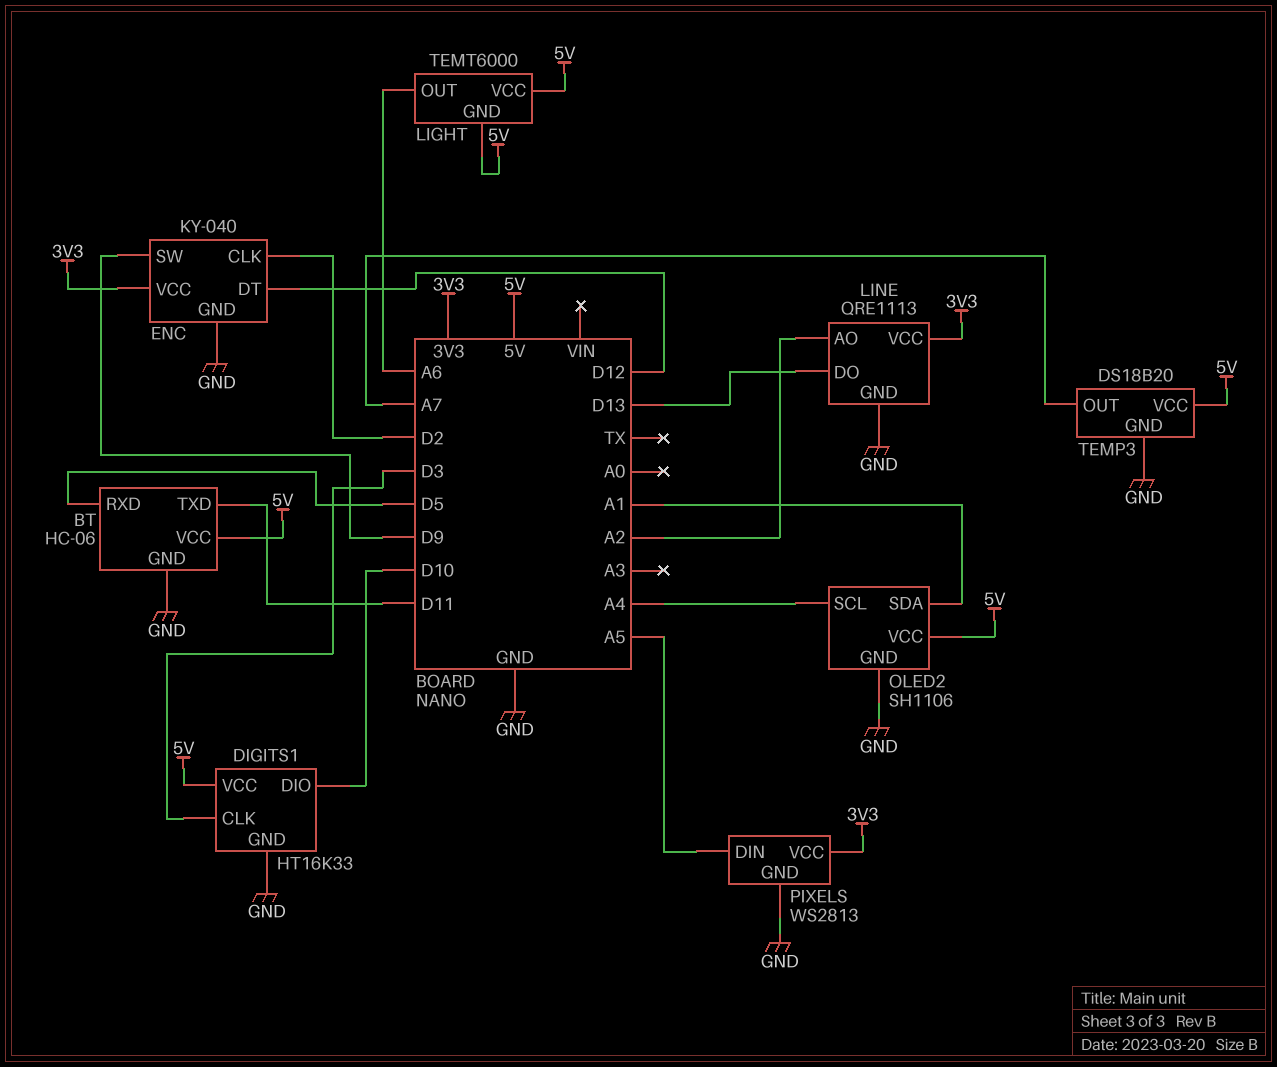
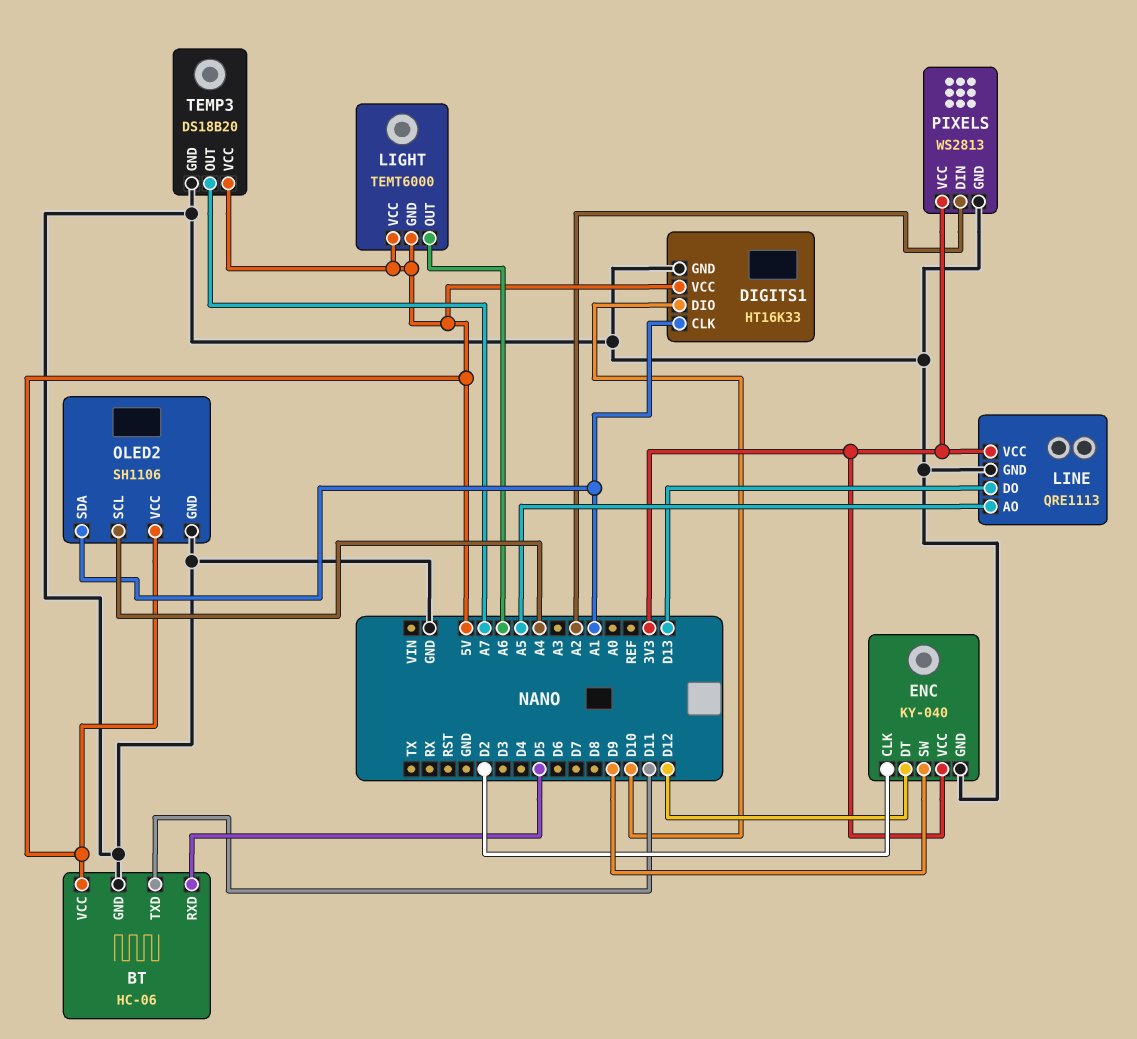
DIGITS1 pin CLK: D3 -> A1
LINE pin AO: A2 -> A5
PIXELS pin DIN: A5 -> A2

